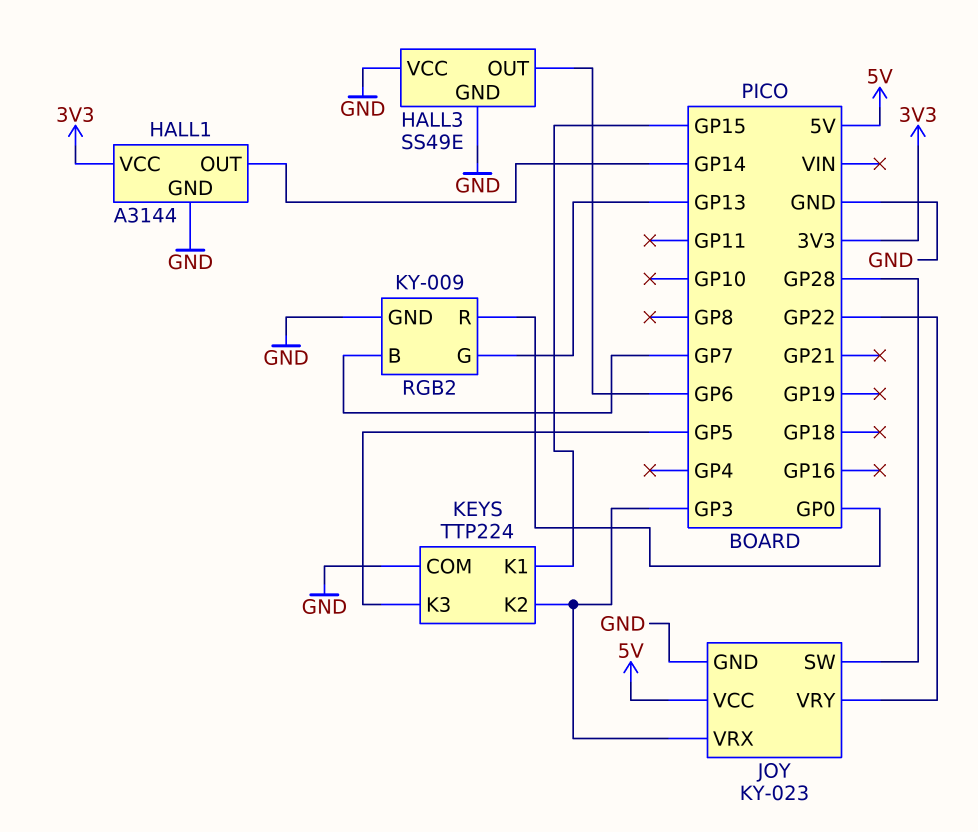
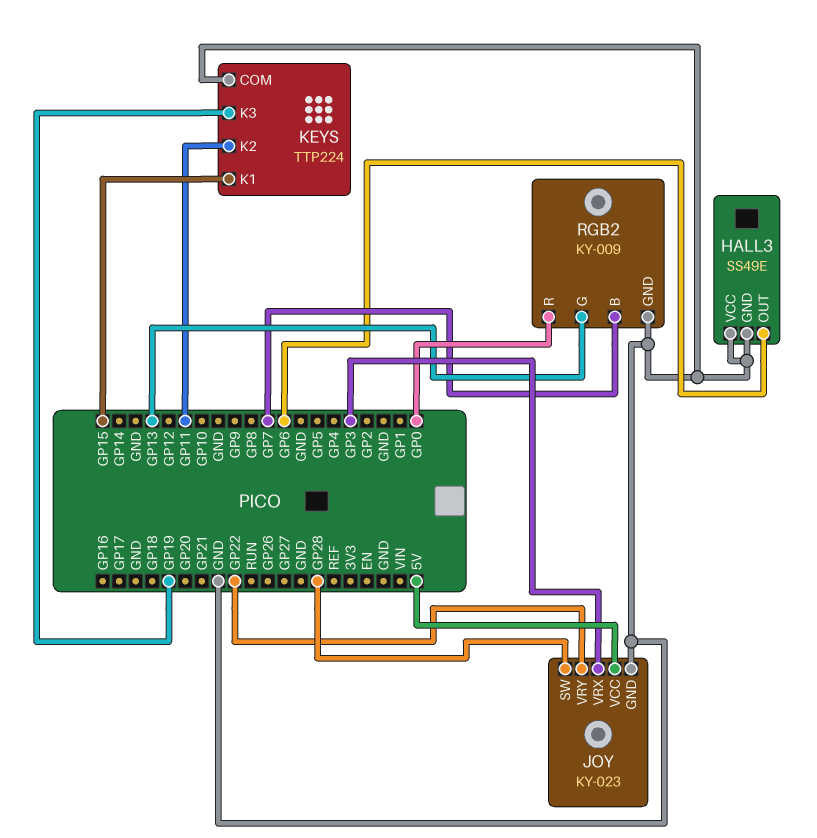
HALL1: A3144 -> none
HALL1 pin GND: GND -> none
HALL1 pin OUT: GP14 -> none
HALL1 pin VCC: 3V3 -> none
KEYS pin K2: GP3 -> GP11
KEYS pin K3: GP5 -> GP19

